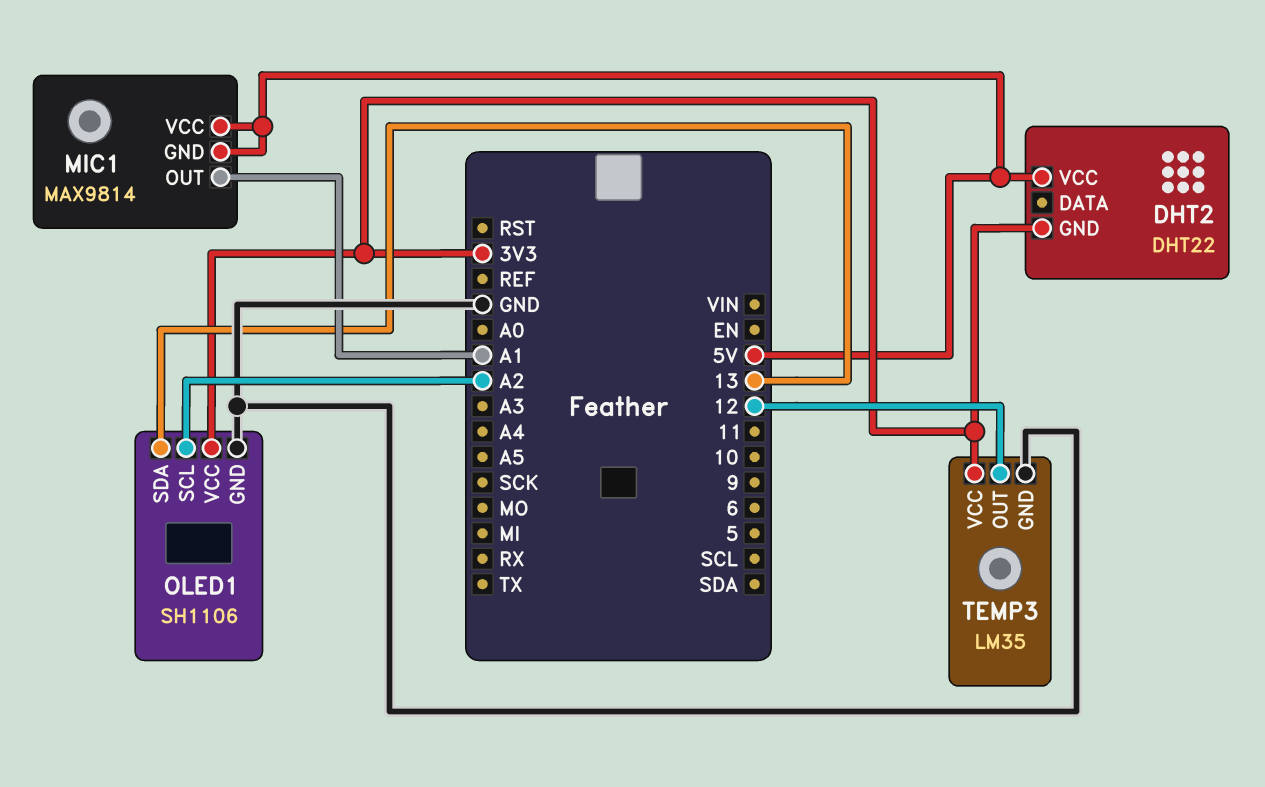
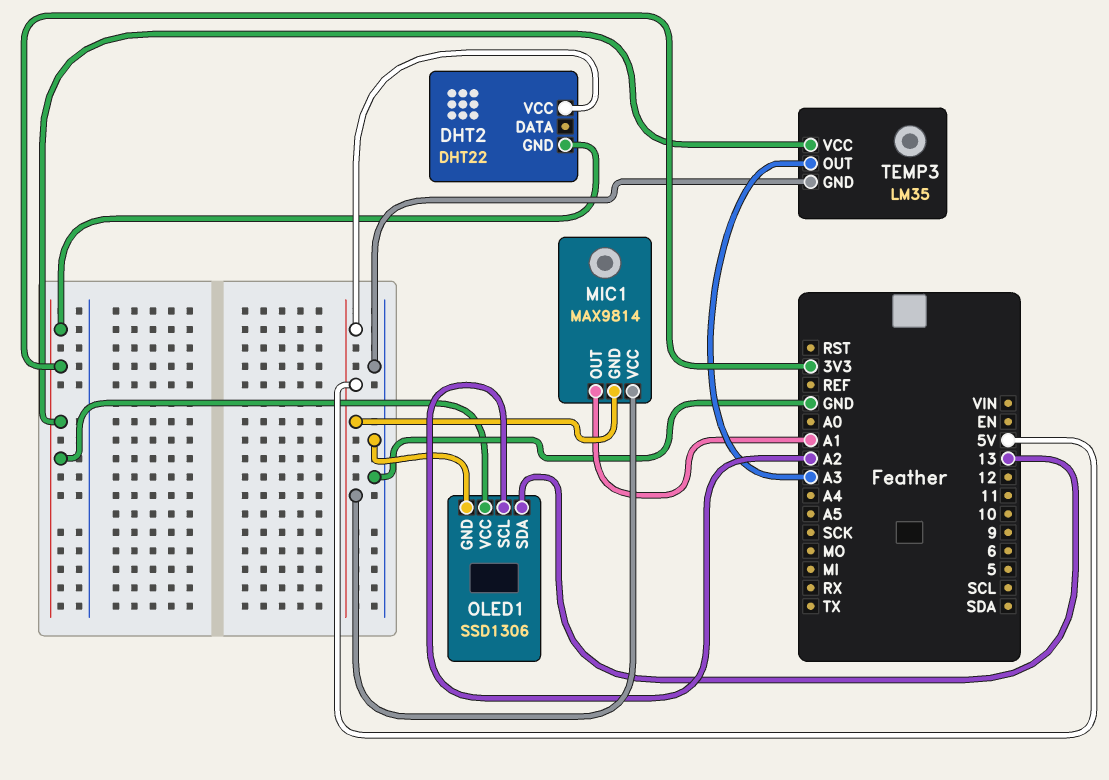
OLED1: SH1106 -> SSD1306
TEMP3 pin OUT: 12 -> A3

